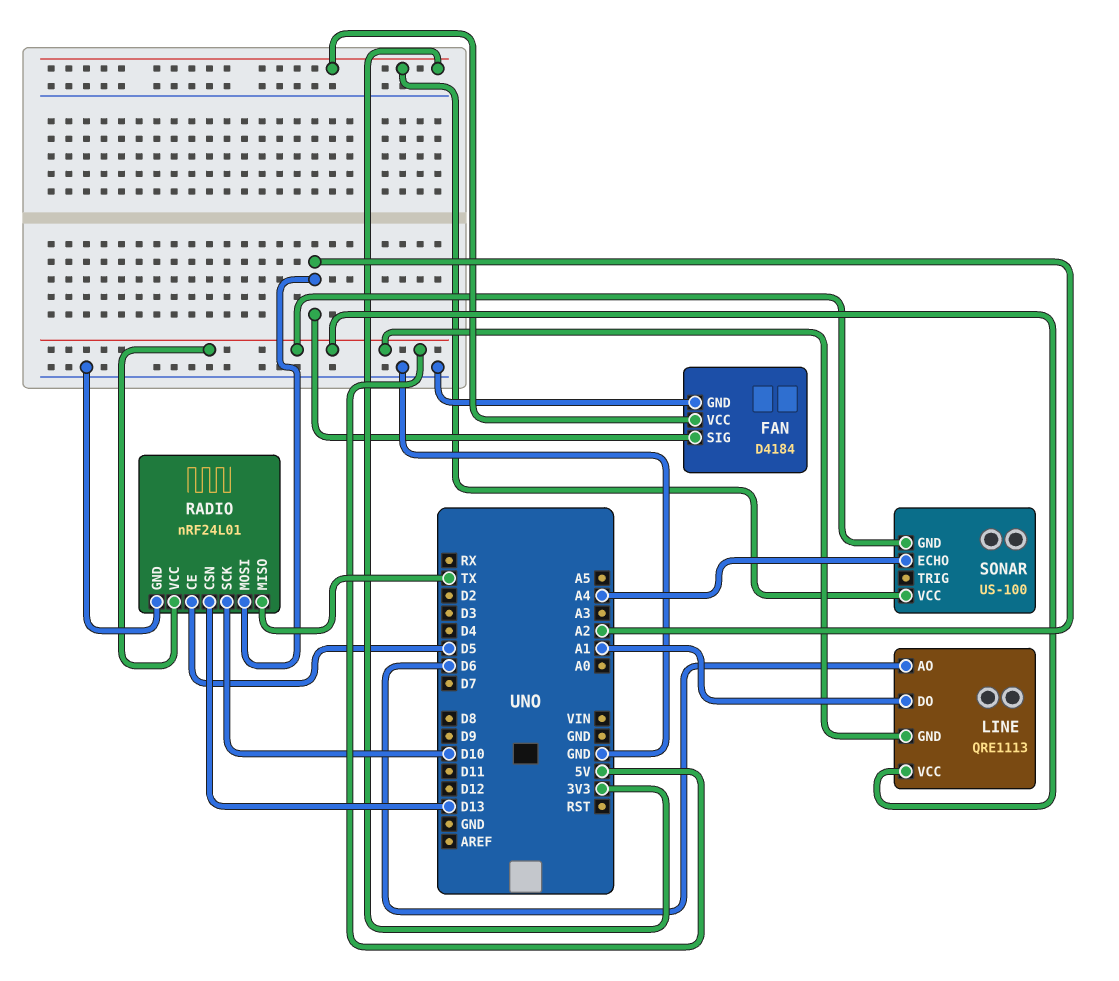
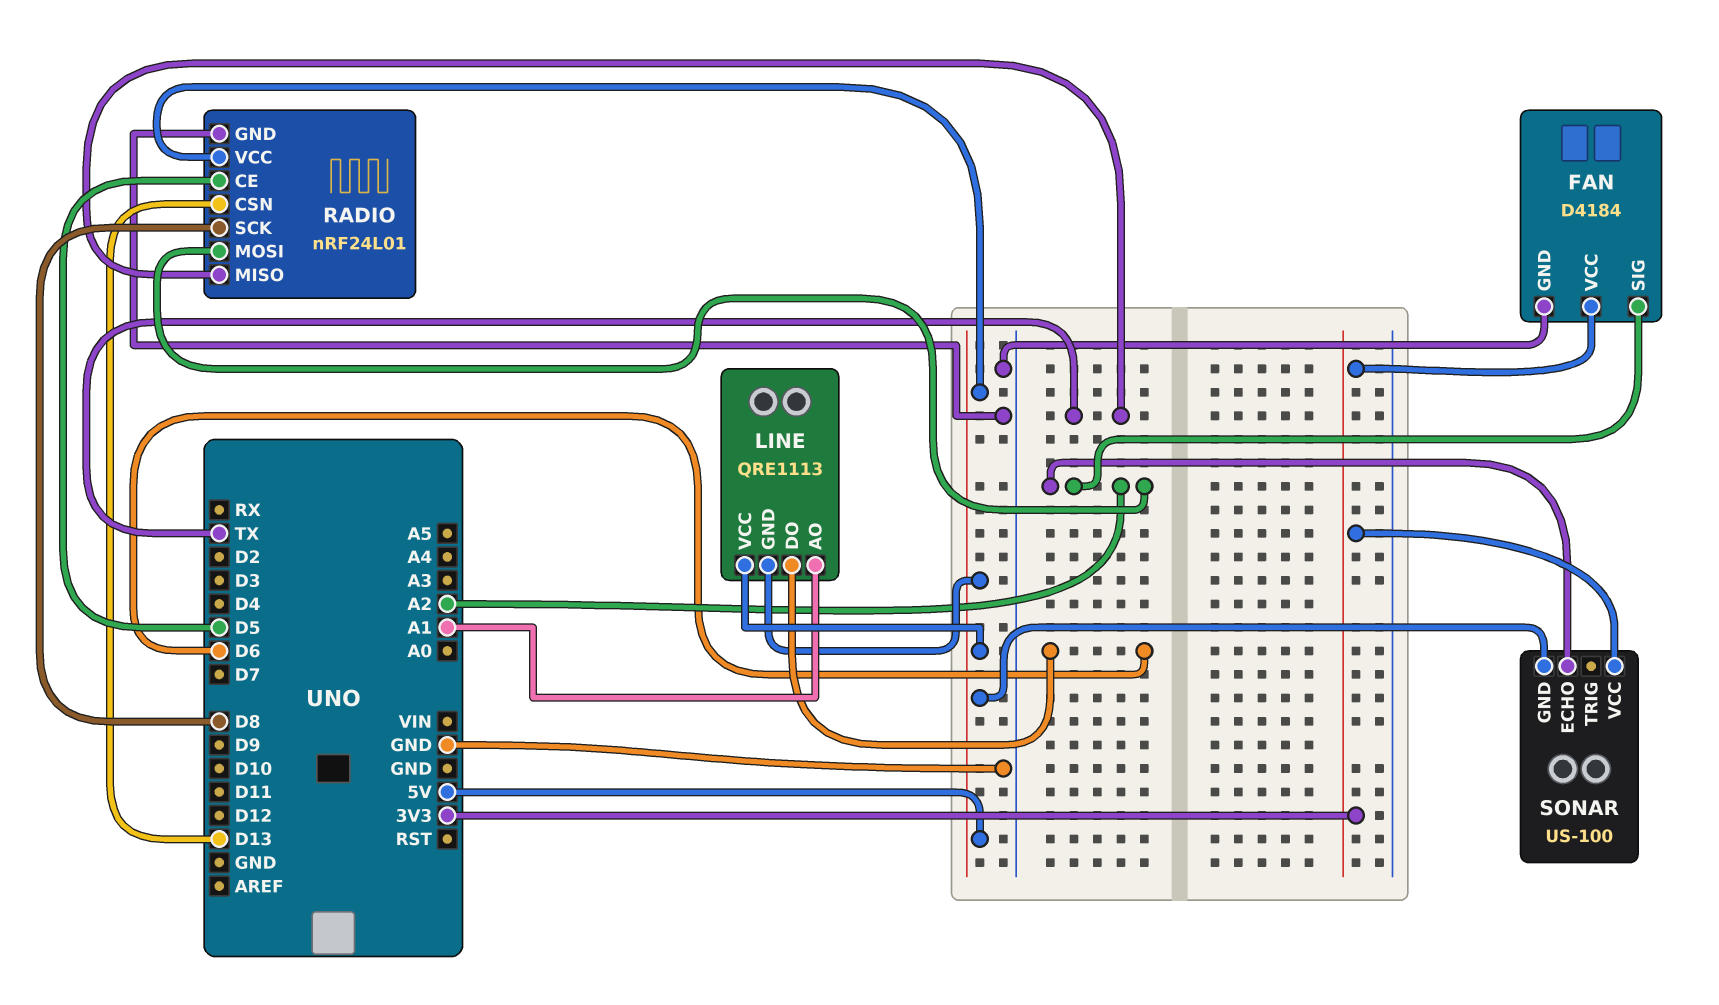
LINE pin AO: D6 -> A1
LINE pin DO: A1 -> D6
RADIO pin SCK: D10 -> D8
SONAR pin ECHO: A4 -> A2

